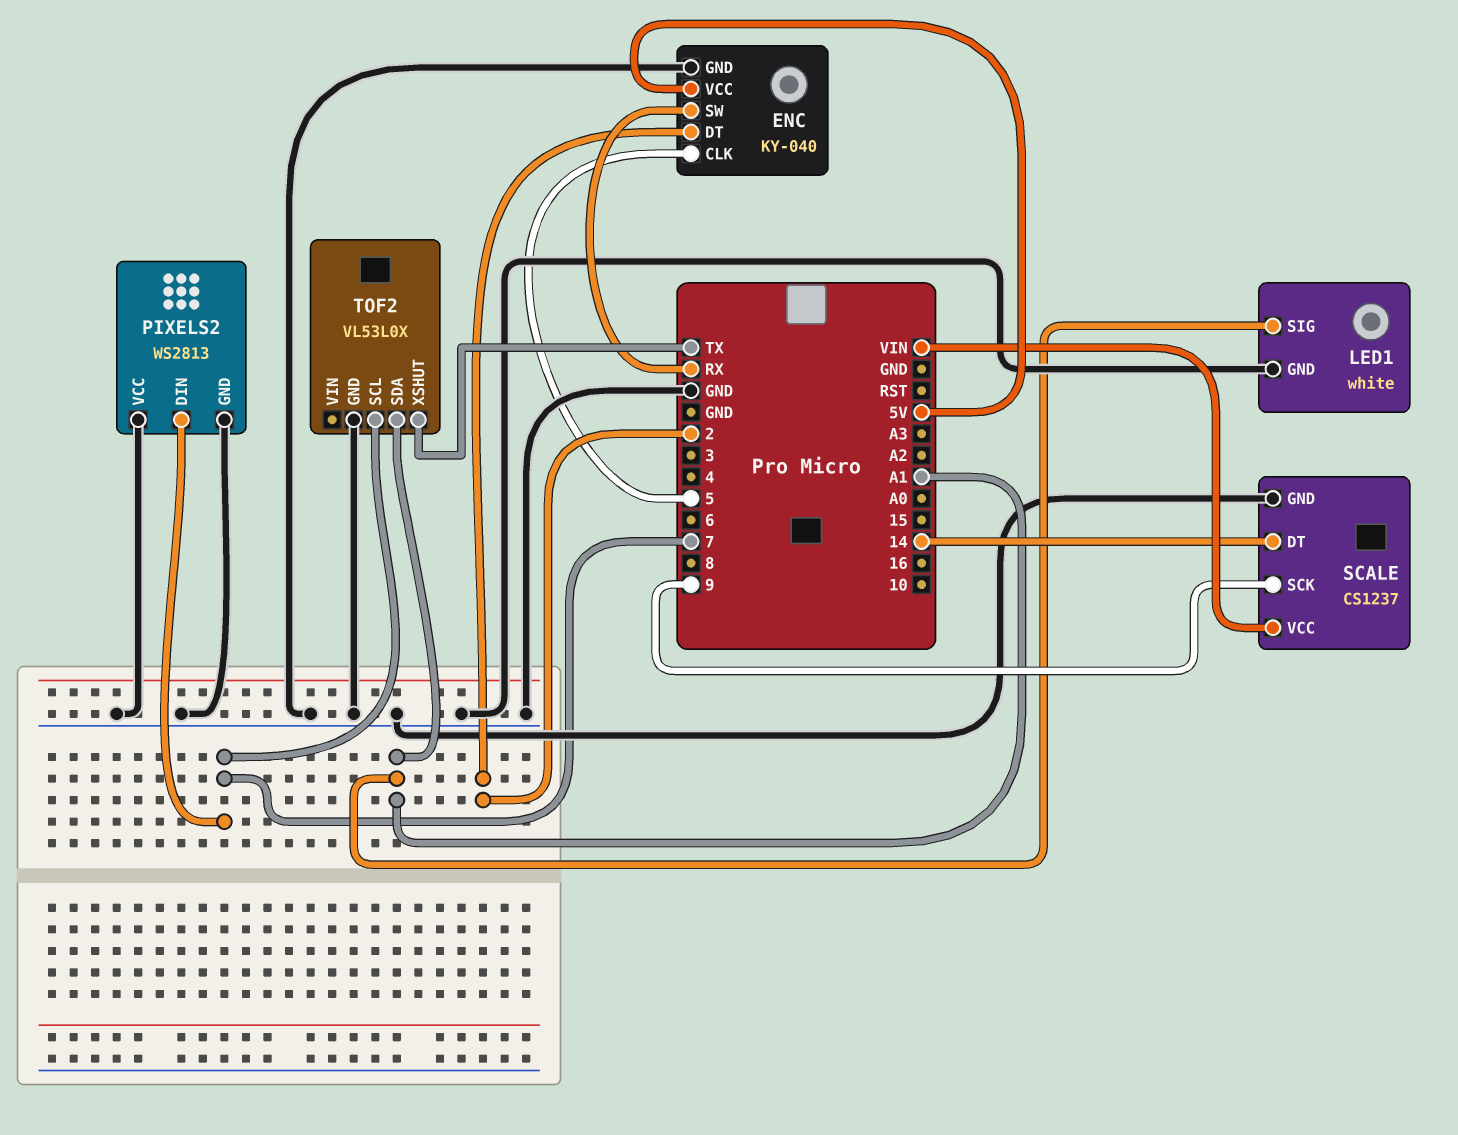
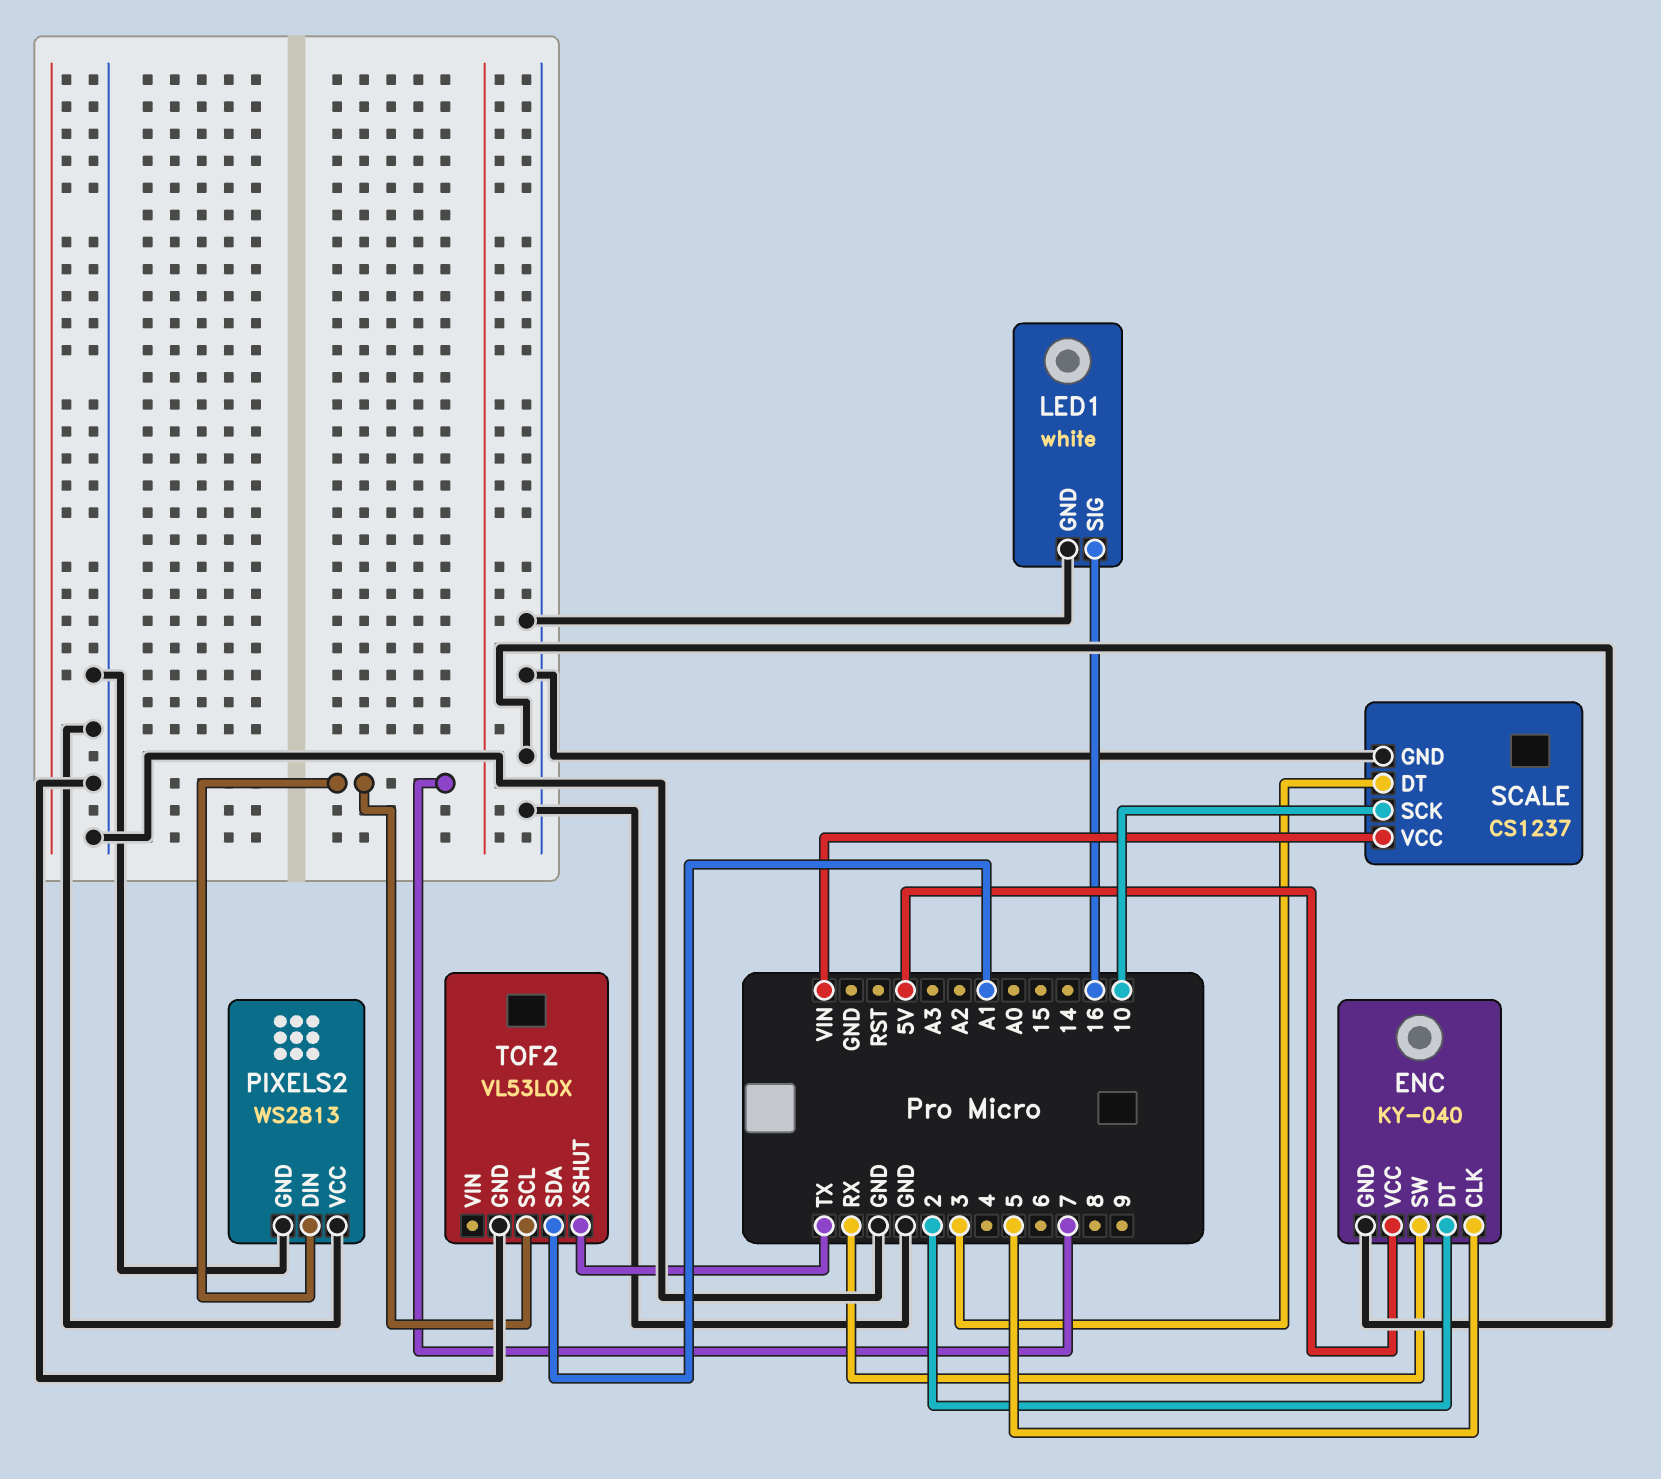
LED1 pin SIG: A1 -> 16
SCALE pin DT: 14 -> 3
SCALE pin SCK: 9 -> 10

